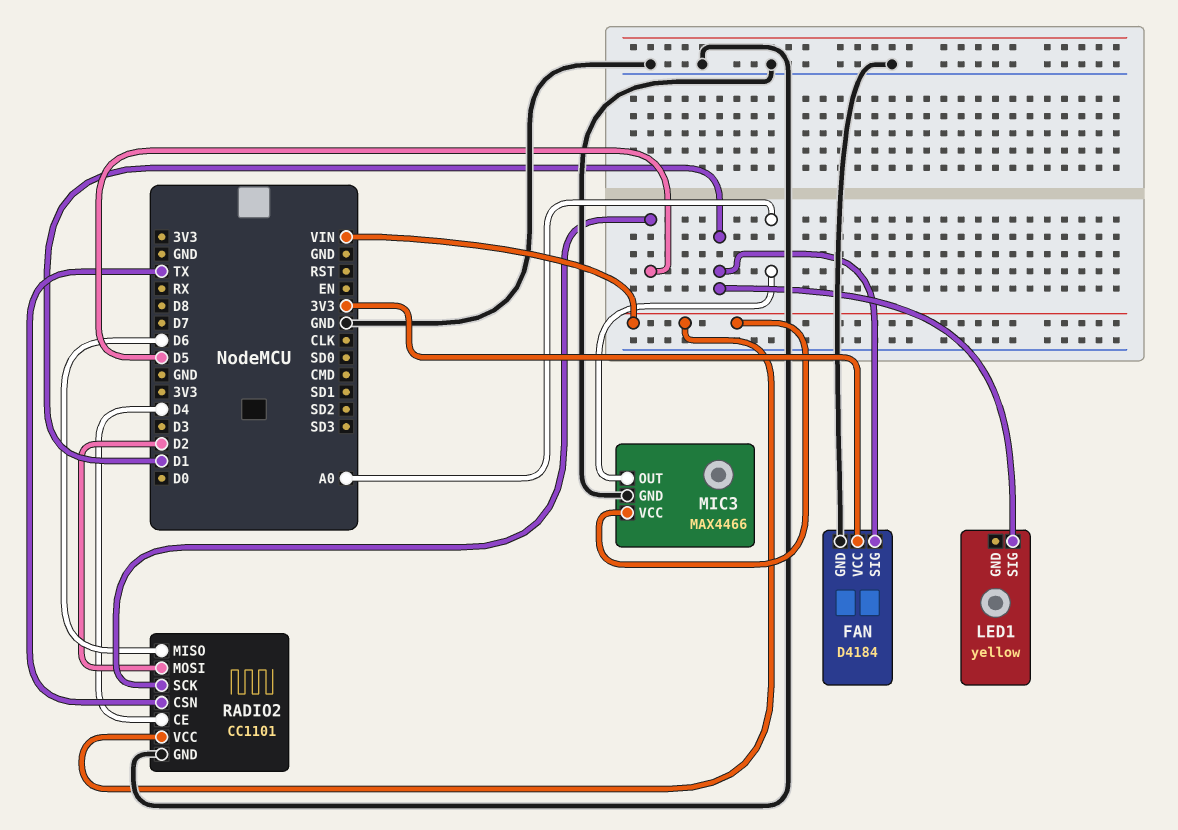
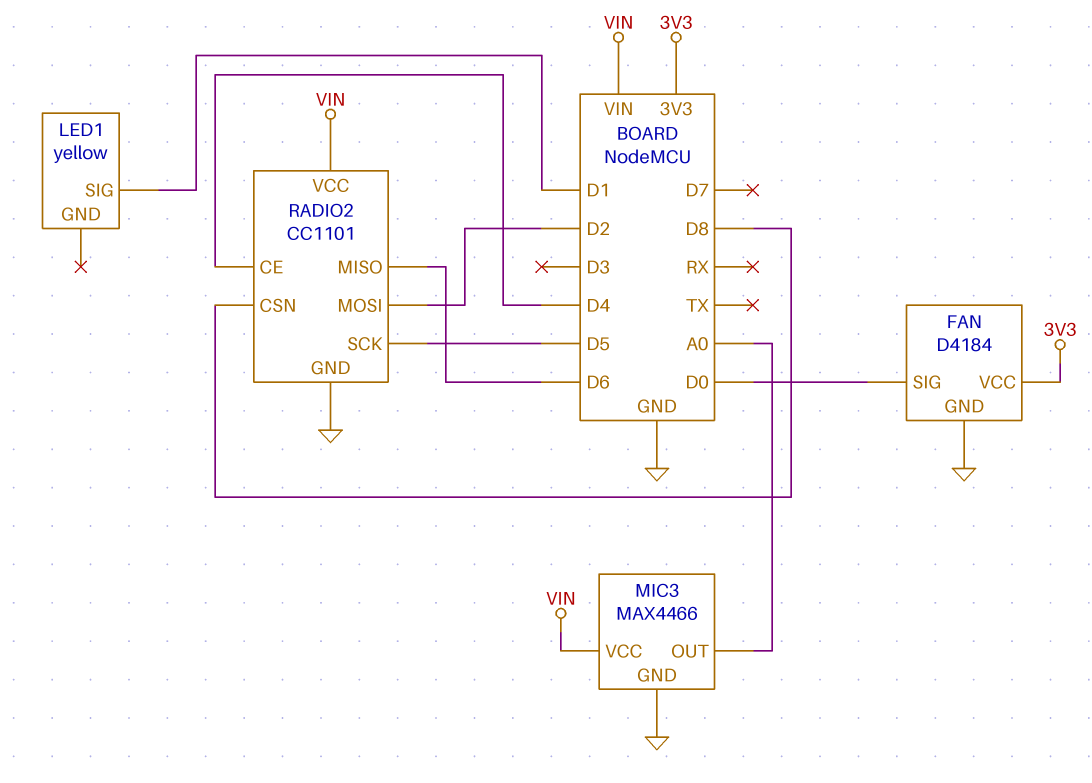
FAN pin SIG: D1 -> D0
RADIO2 pin CSN: TX -> D8

